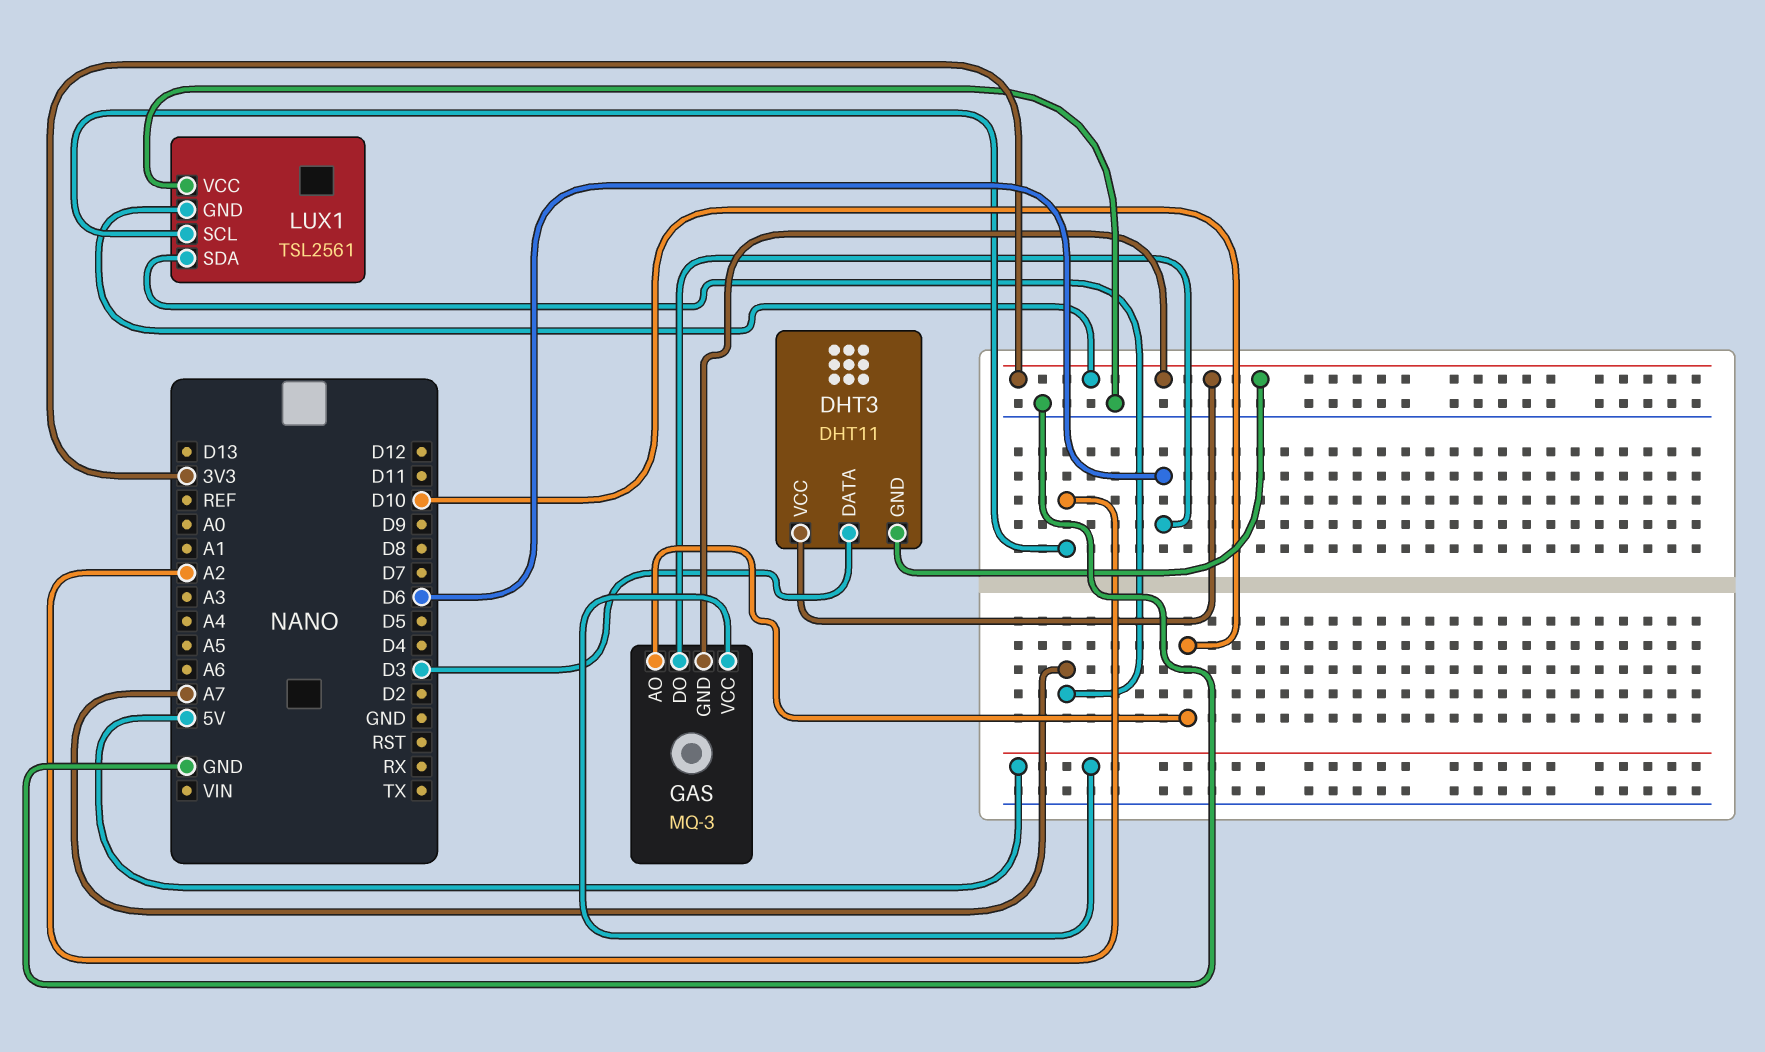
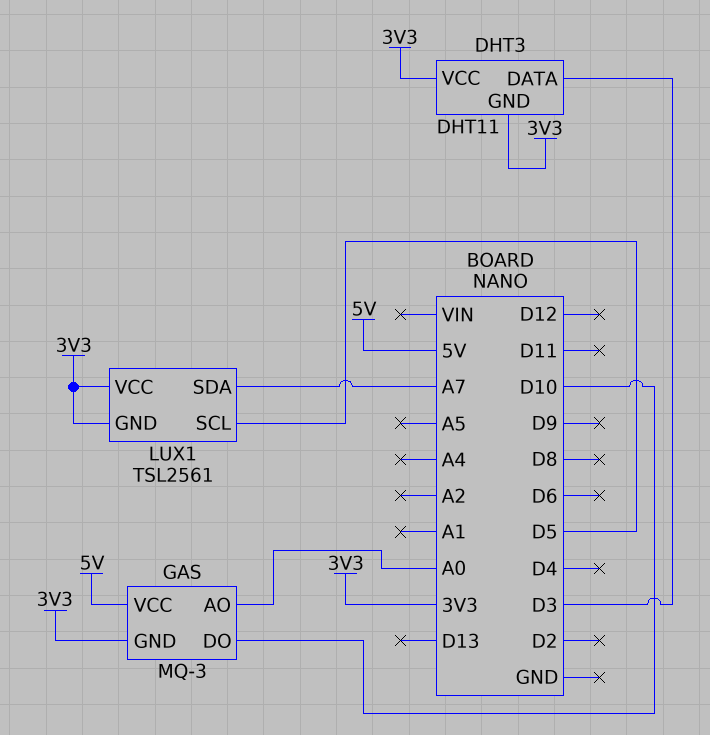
GAS pin AO: D10 -> A0
GAS pin DO: D6 -> D10
LUX1 pin SCL: A2 -> D5
LUX1 pin VCC: GND -> 3V3

